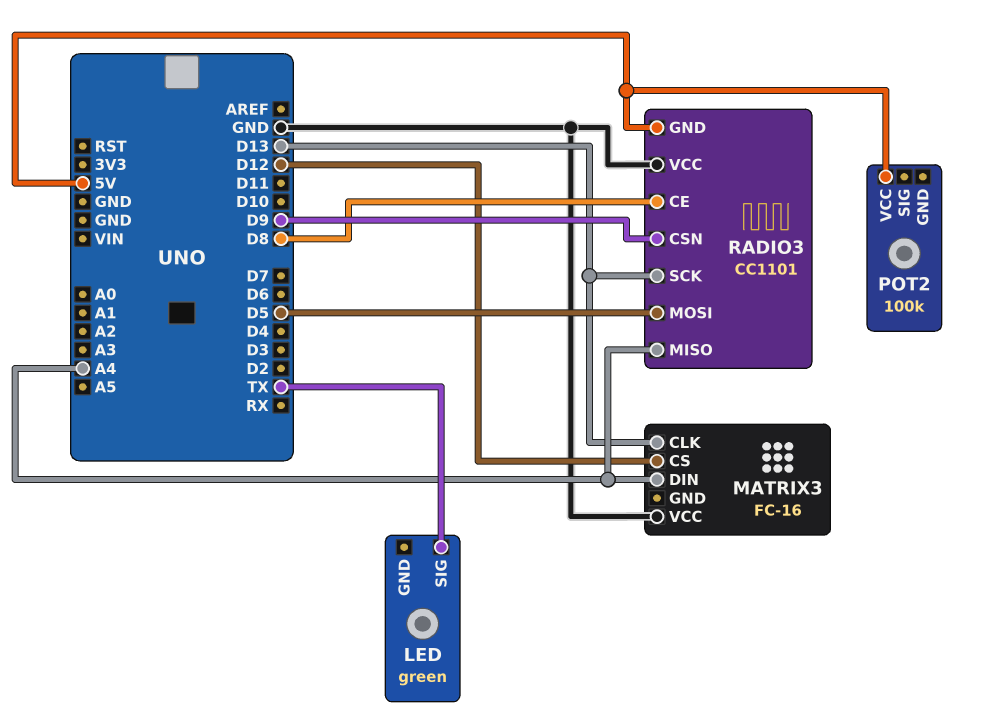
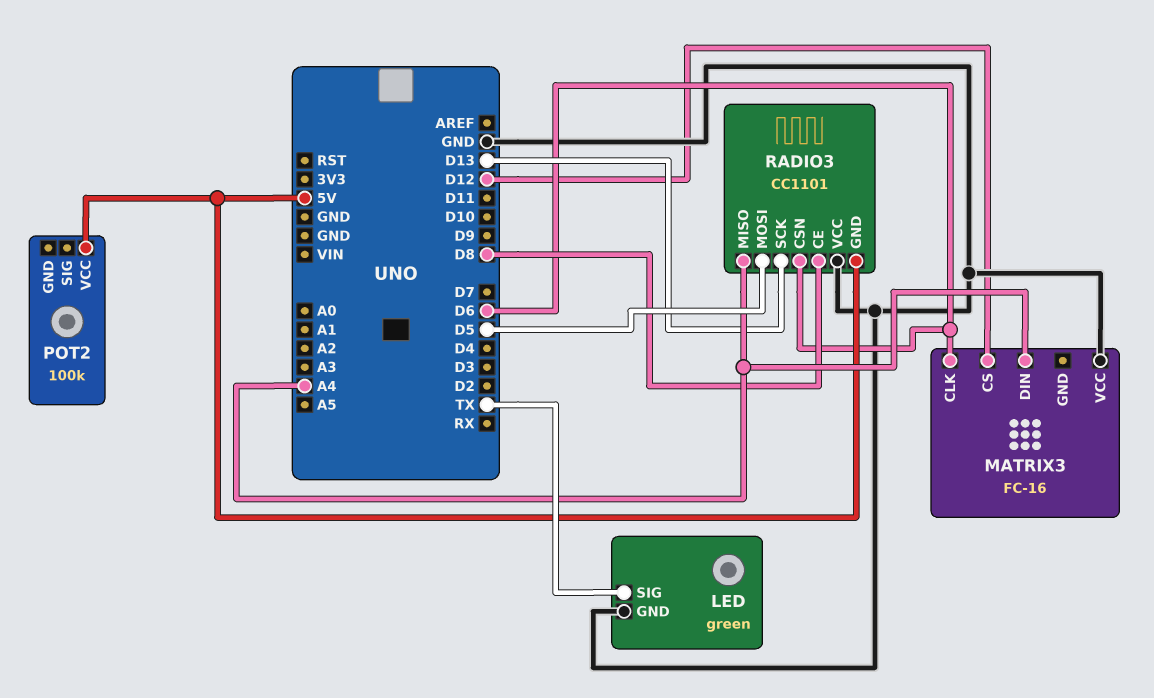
LED pin GND: none -> GND
MATRIX3 pin CLK: D13 -> D6
RADIO3 pin CSN: D9 -> D6

